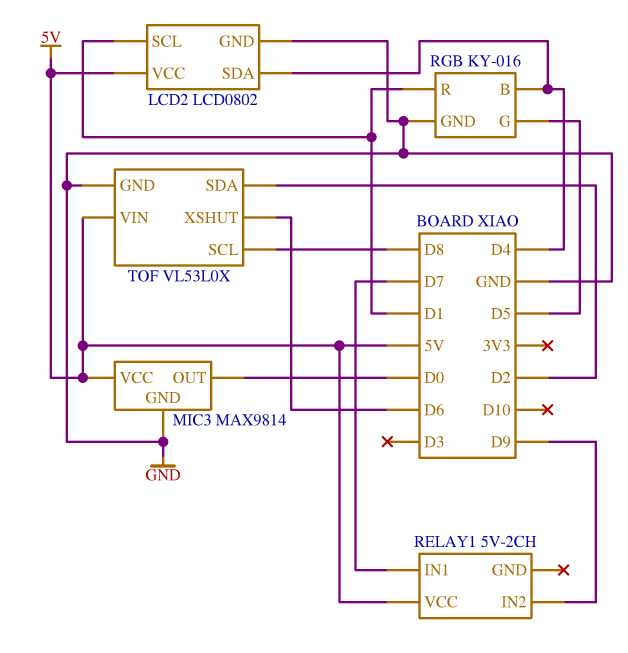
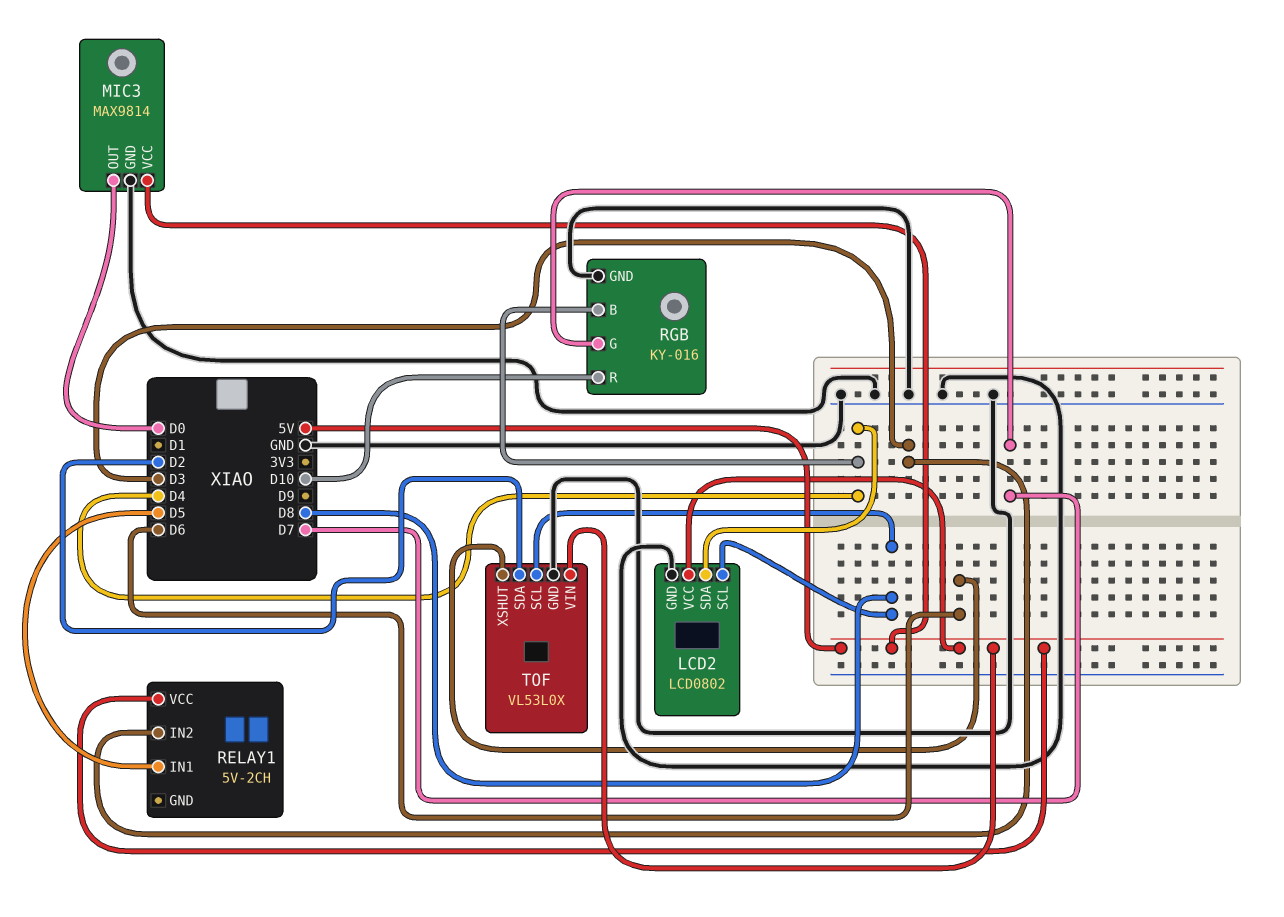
LCD2 pin SCL: D1 -> D8
RELAY1 pin IN1: D7 -> D5
RELAY1 pin IN2: D9 -> D3
RGB pin G: D5 -> D7
RGB pin R: D1 -> D10

